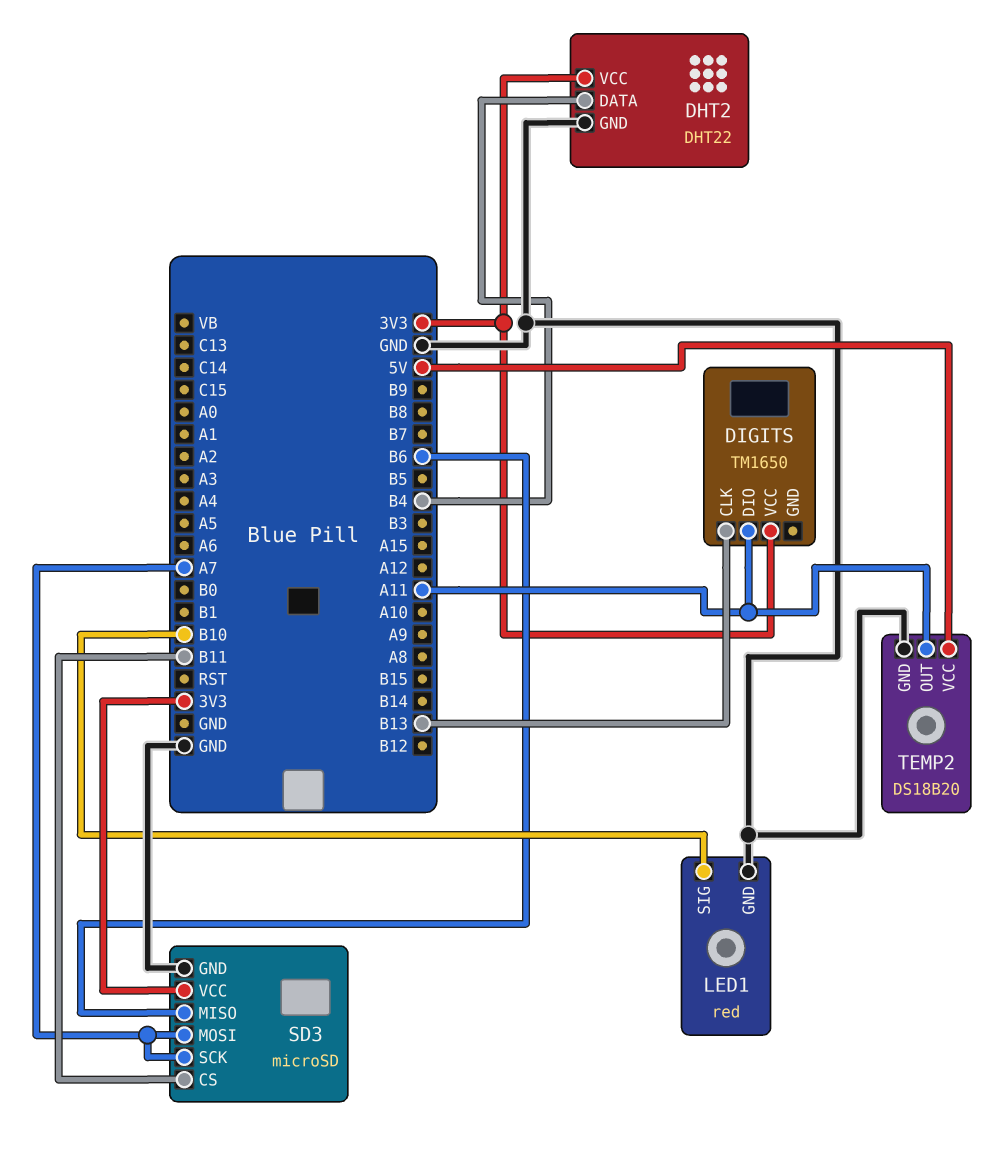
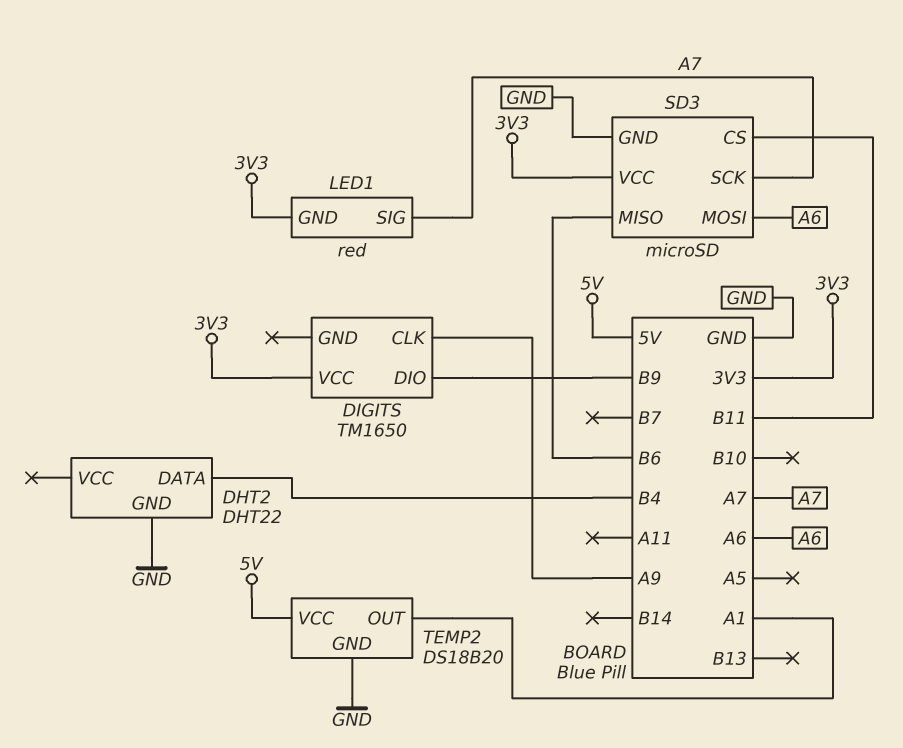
DHT2 pin VCC: 3V3 -> none
DIGITS pin CLK: B13 -> A9
DIGITS pin DIO: A11 -> B9
LED1 pin GND: GND -> 3V3
LED1 pin SIG: B10 -> A7
SD3 pin MOSI: A7 -> A6
TEMP2 pin OUT: A11 -> A1

